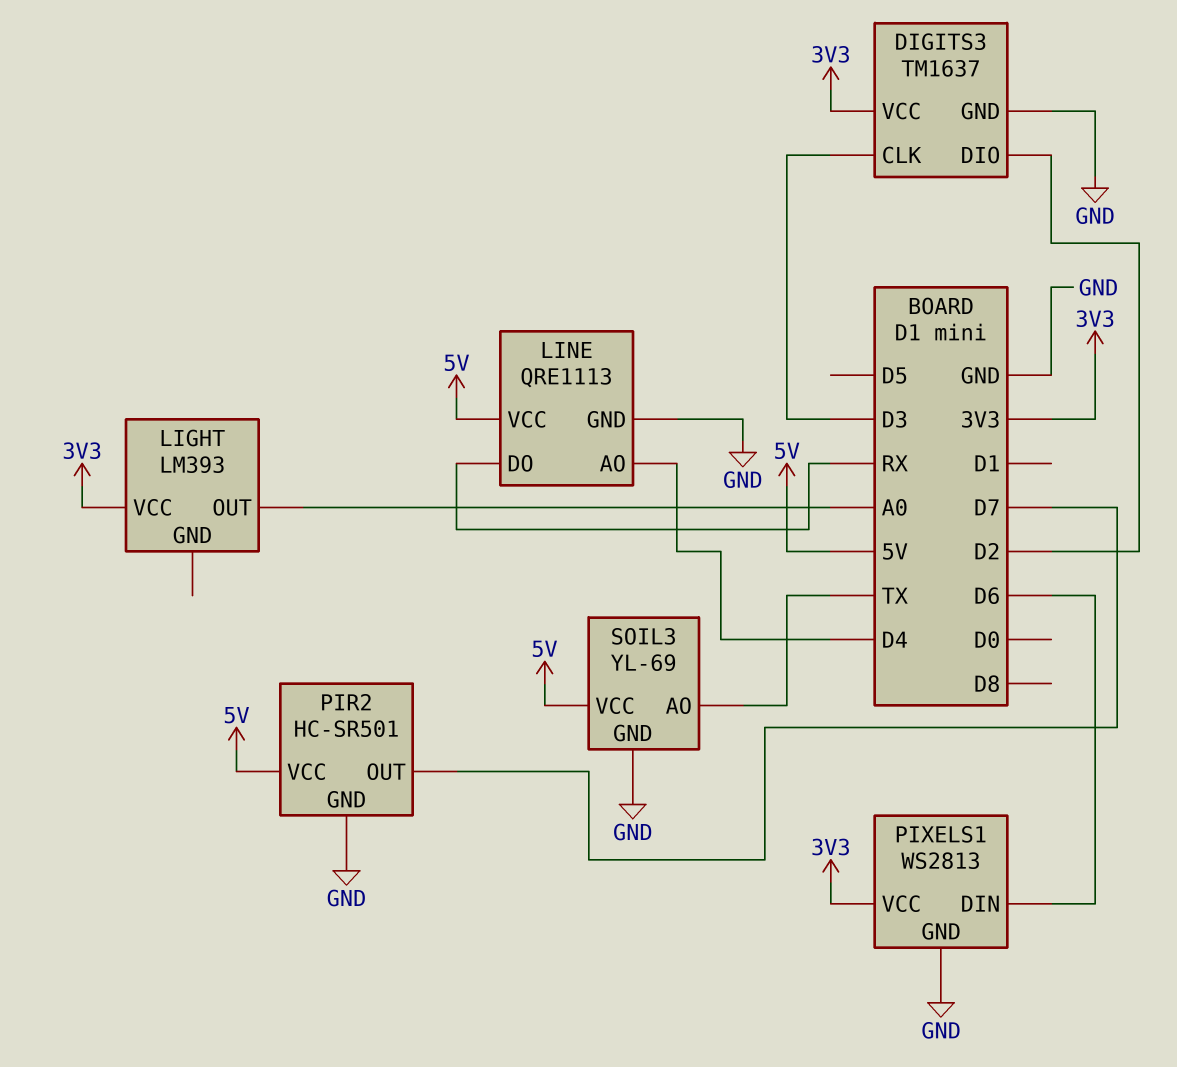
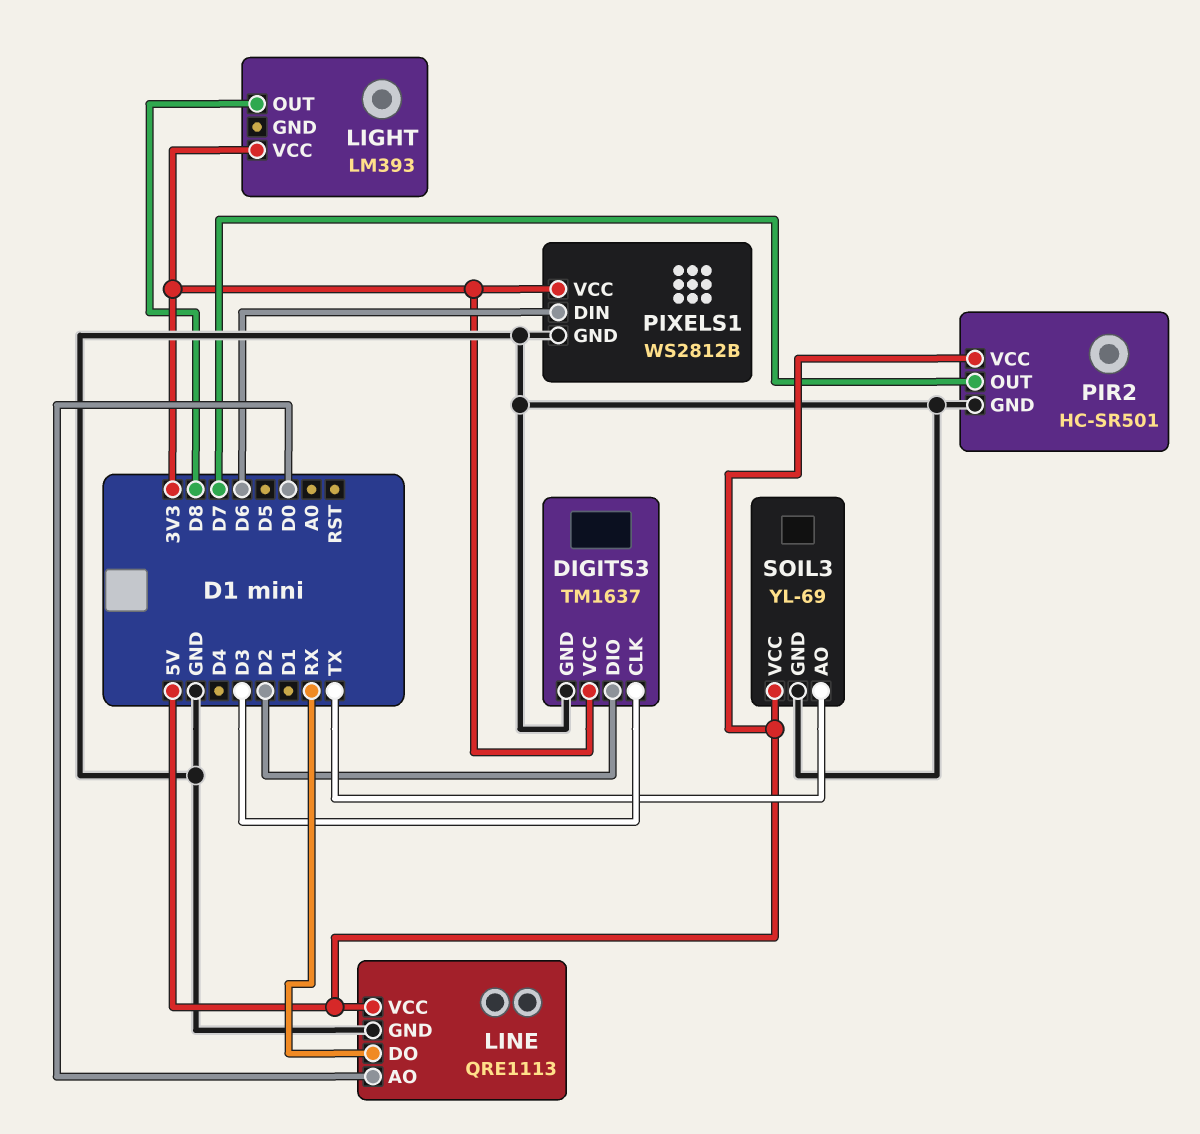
LIGHT pin OUT: A0 -> D8
LINE pin AO: D4 -> D0
PIXELS1: WS2813 -> WS2812B

